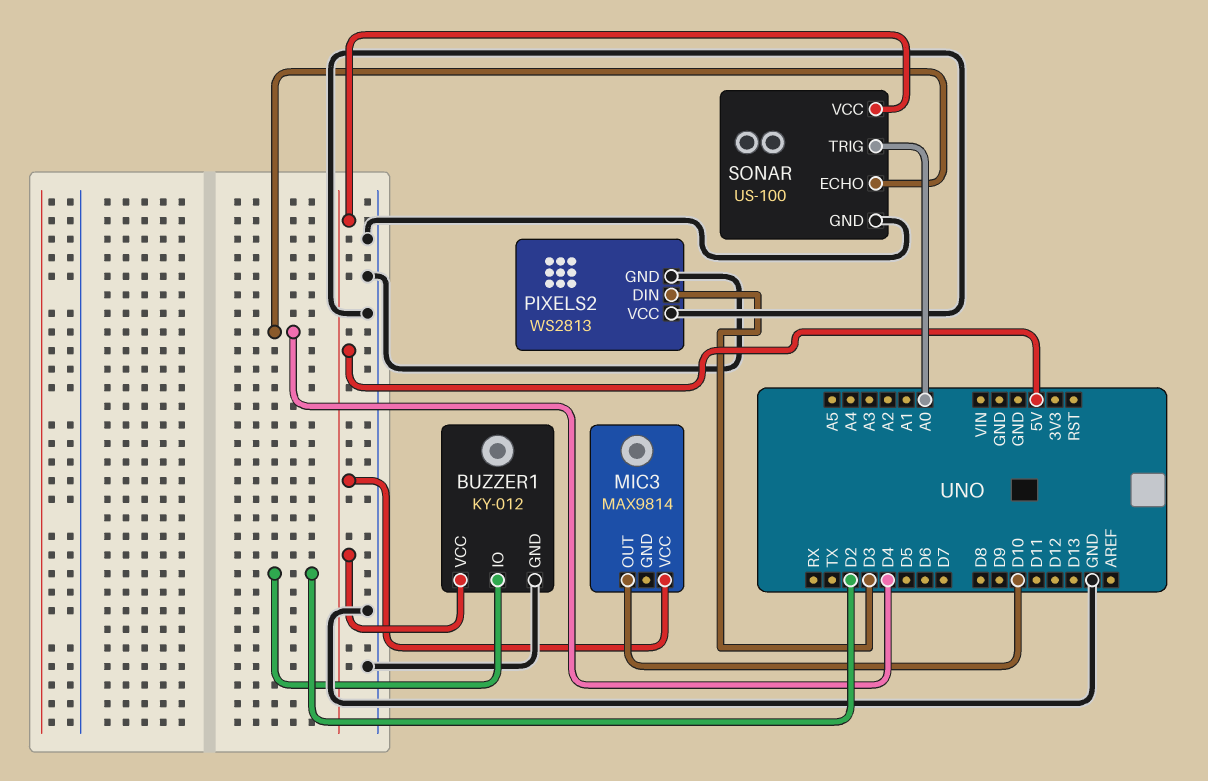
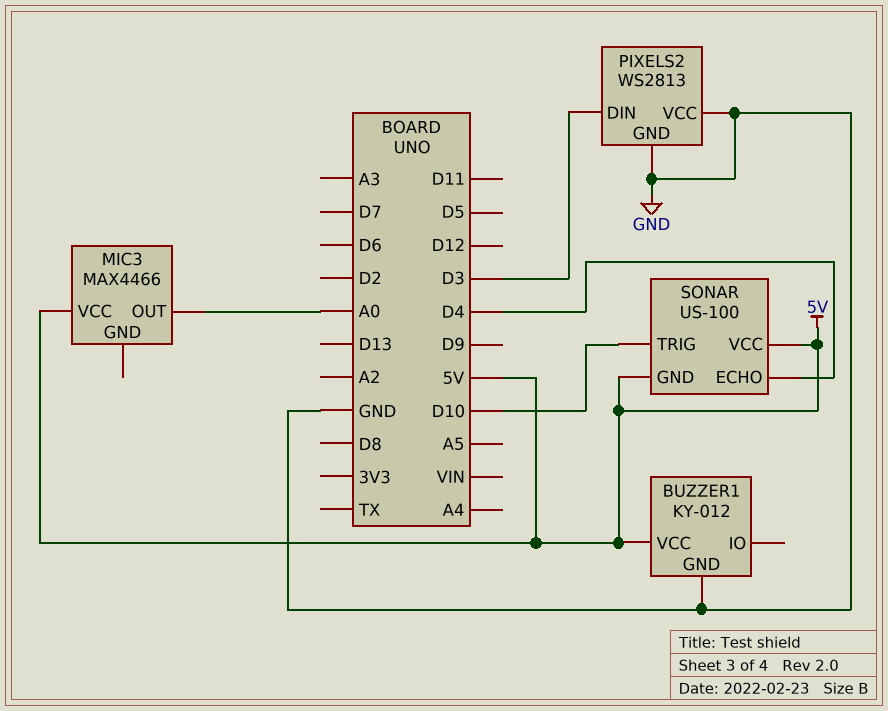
BUZZER1 pin IO: D2 -> none
MIC3: MAX9814 -> MAX4466
MIC3 pin OUT: D10 -> A0
SONAR pin GND: GND -> 5V
SONAR pin TRIG: A0 -> D10

